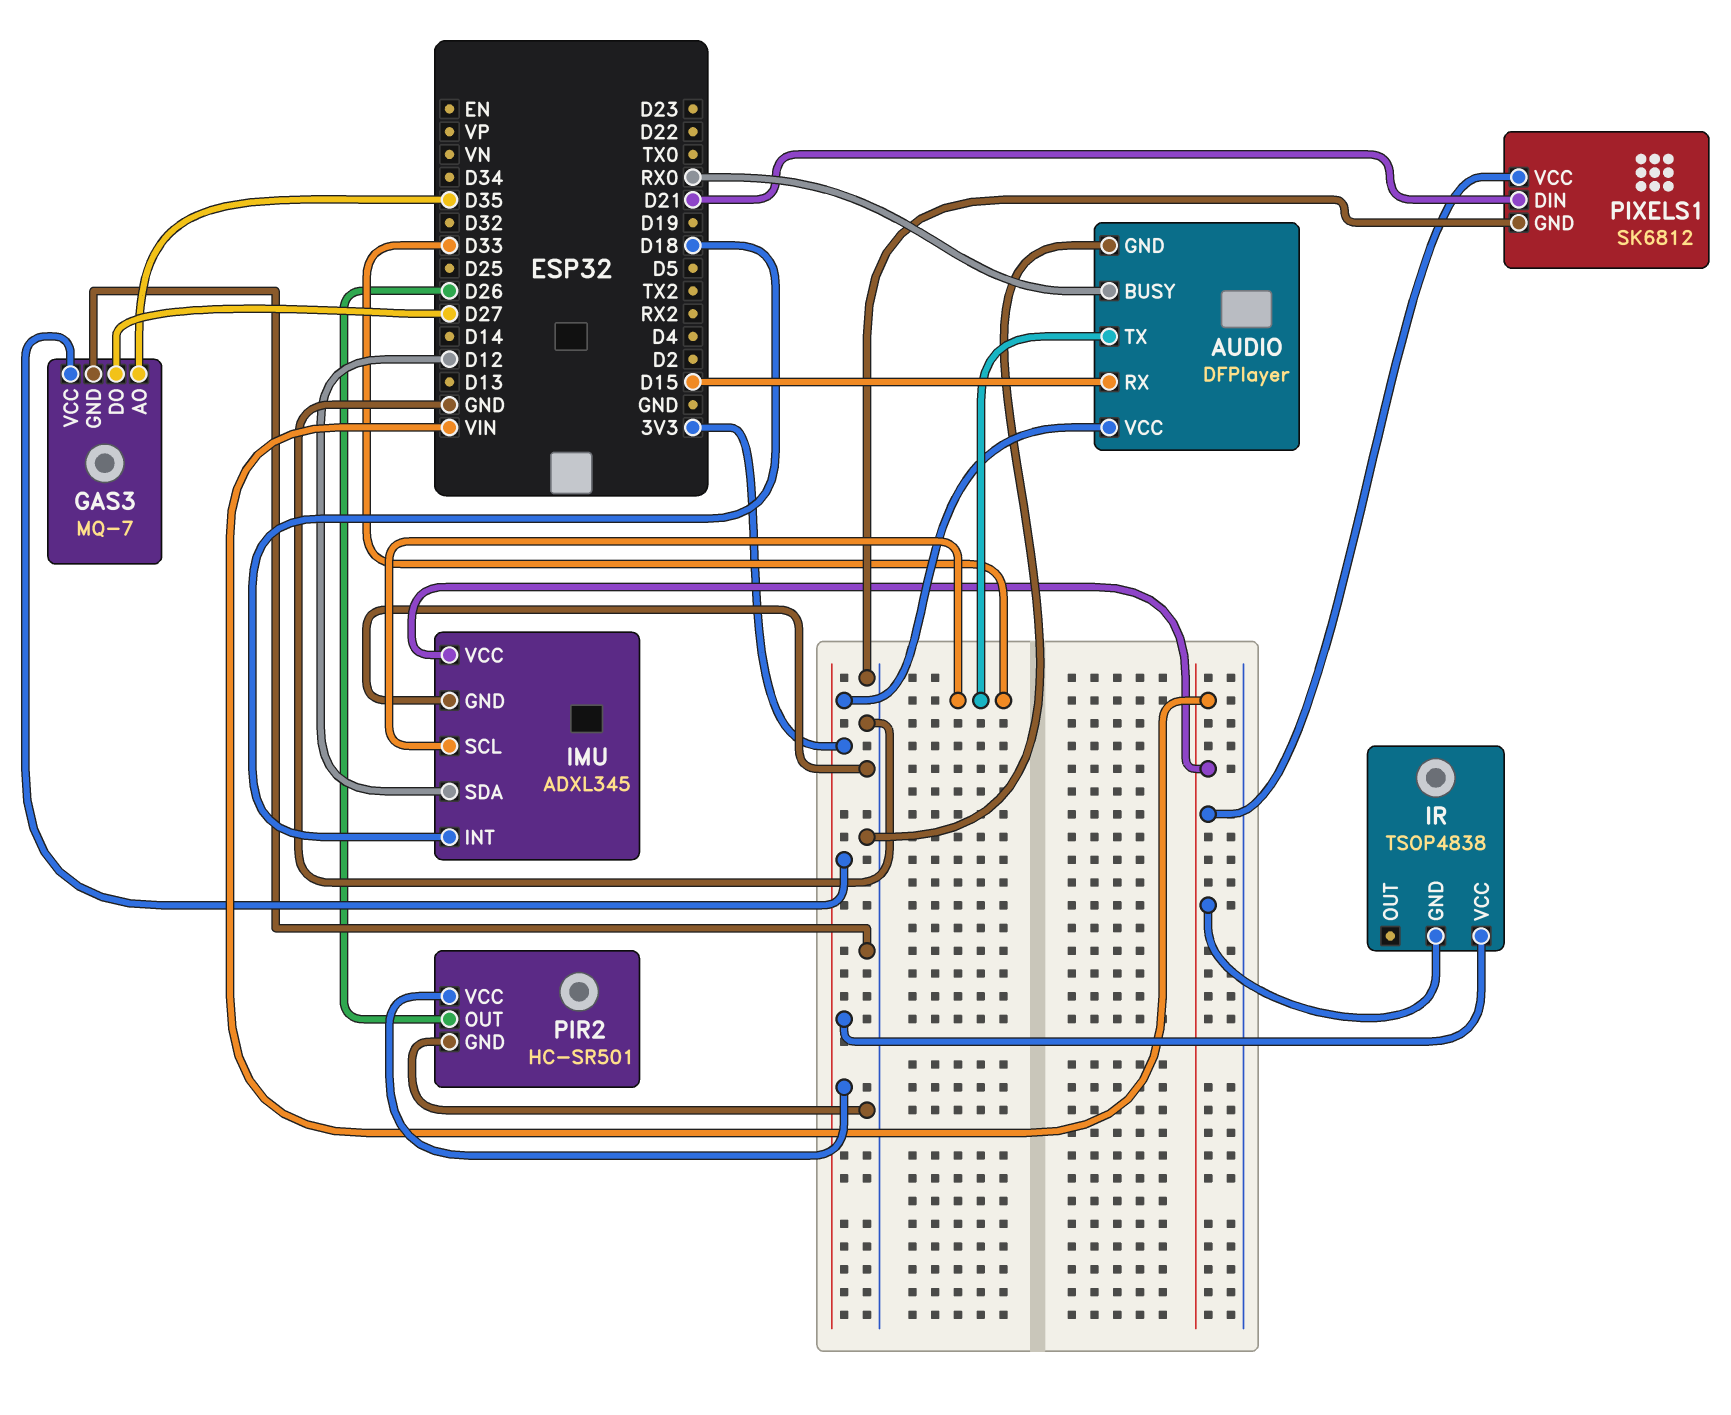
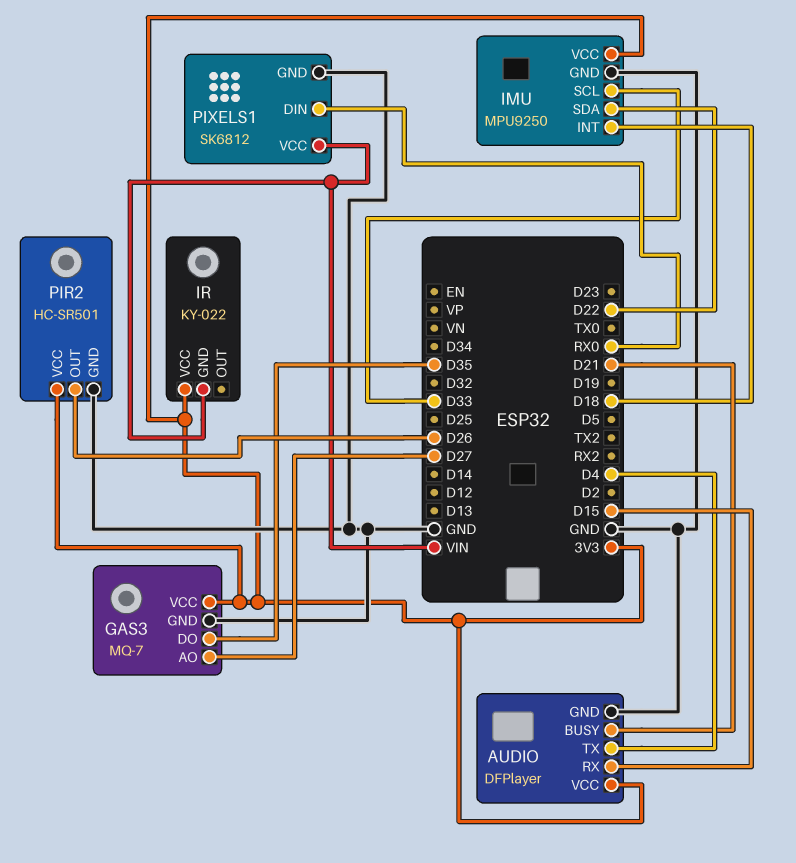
AUDIO pin BUSY: RX0 -> D21
AUDIO pin TX: D33 -> D4
GAS3 pin AO: D35 -> D27
GAS3 pin DO: D27 -> D35
IMU: ADXL345 -> MPU9250
IMU pin SDA: D12 -> D22
IMU pin VCC: VIN -> 3V3
IR: TSOP4838 -> KY-022
PIXELS1 pin DIN: D21 -> RX0

